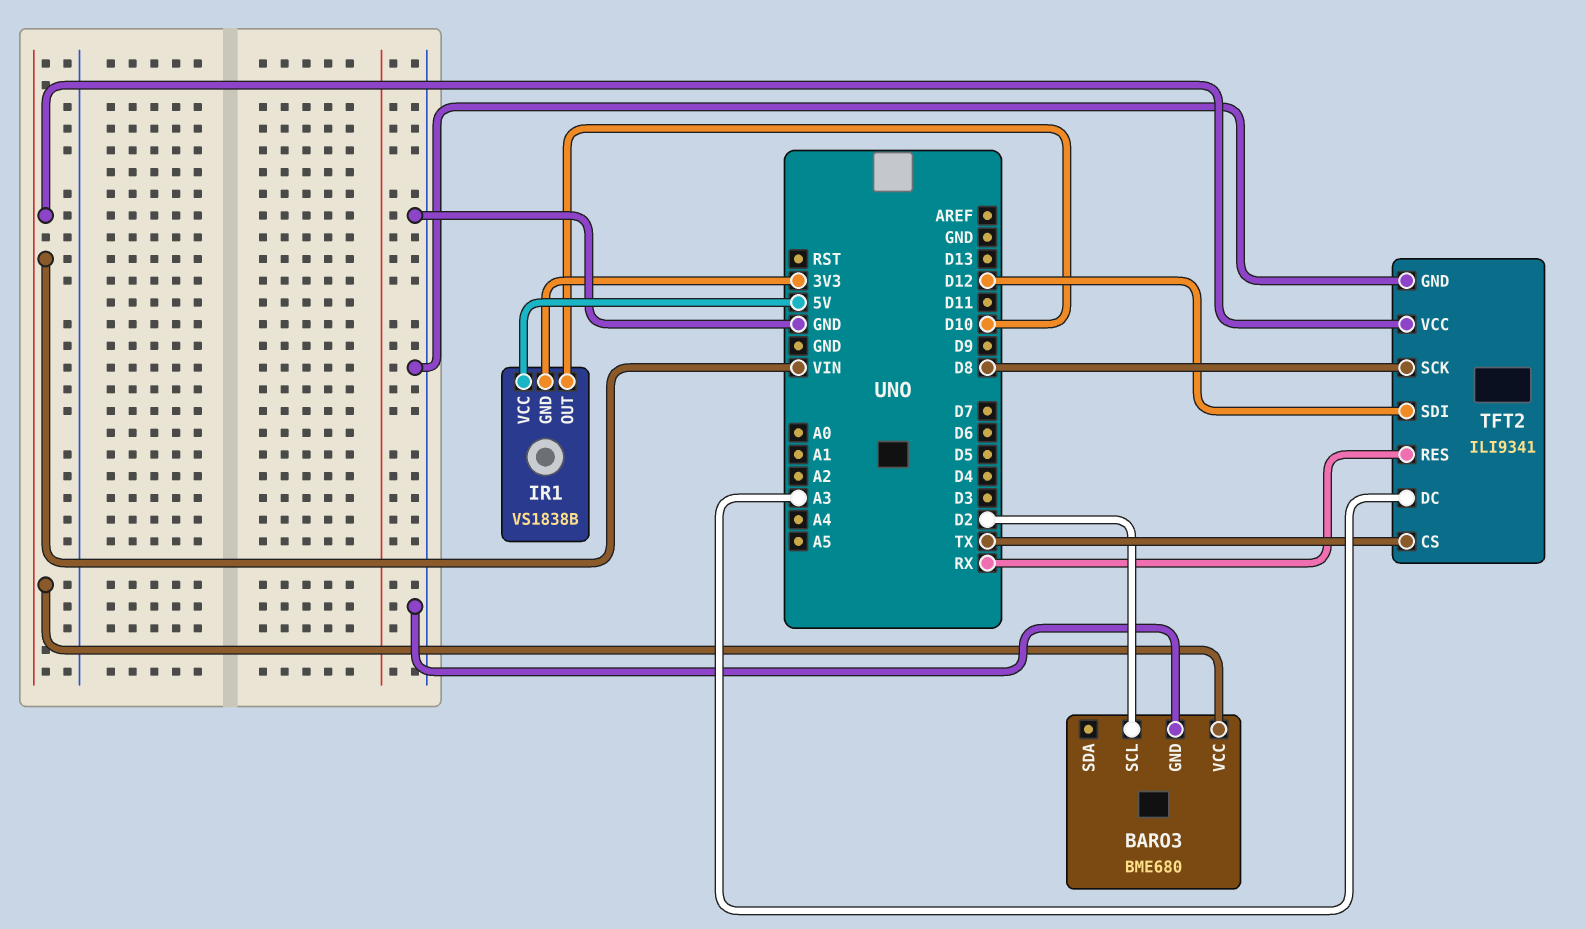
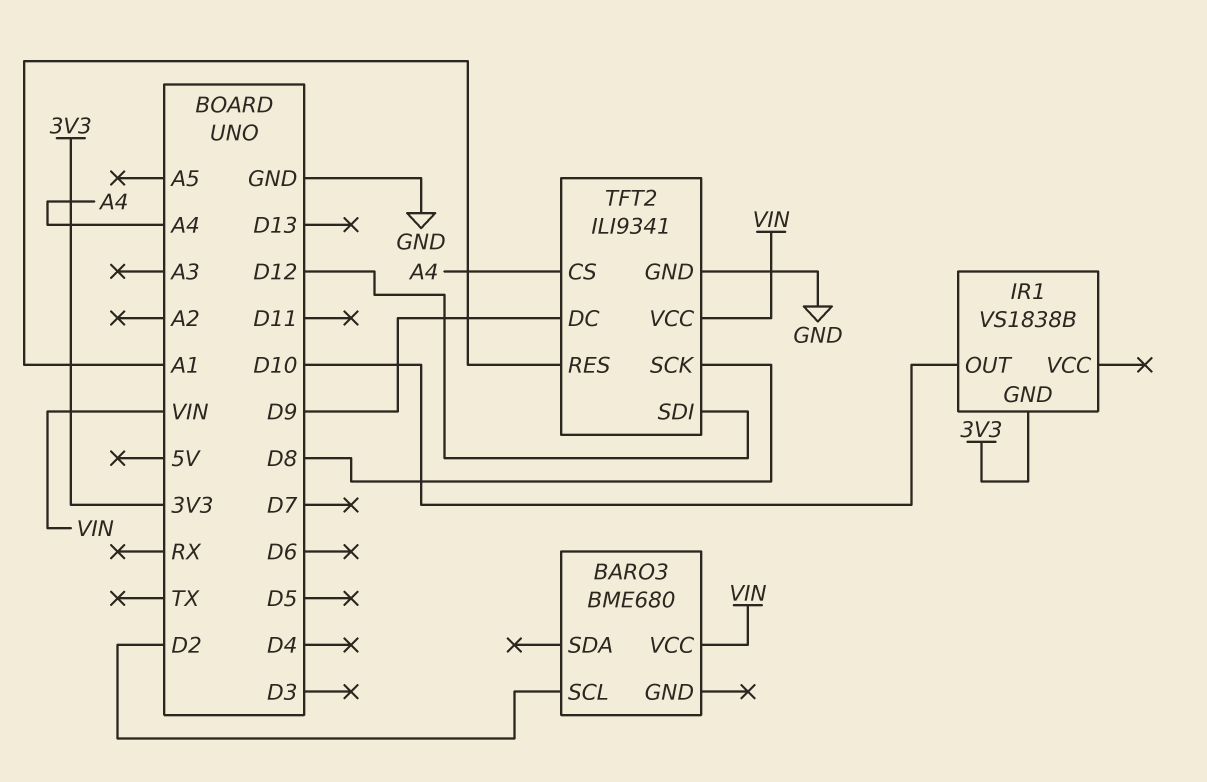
BARO3 pin GND: GND -> none
IR1 pin VCC: 5V -> none
TFT2 pin CS: TX -> A4
TFT2 pin DC: A3 -> D9
TFT2 pin RES: RX -> A1

